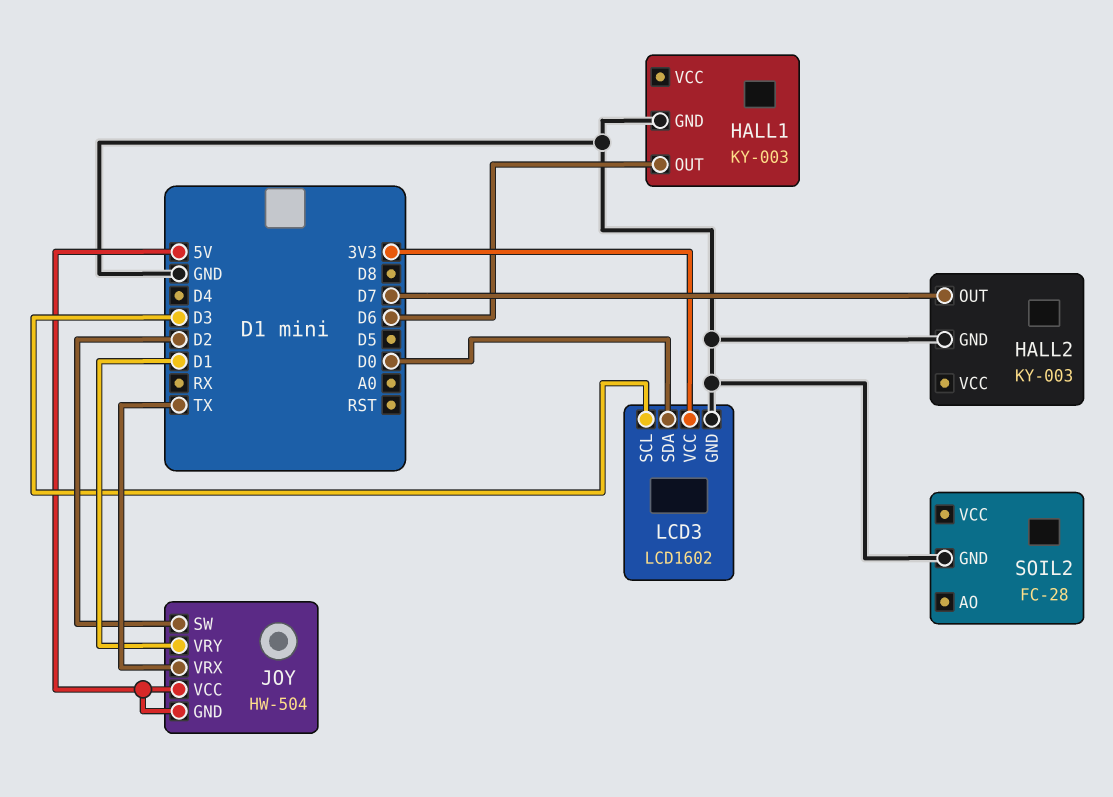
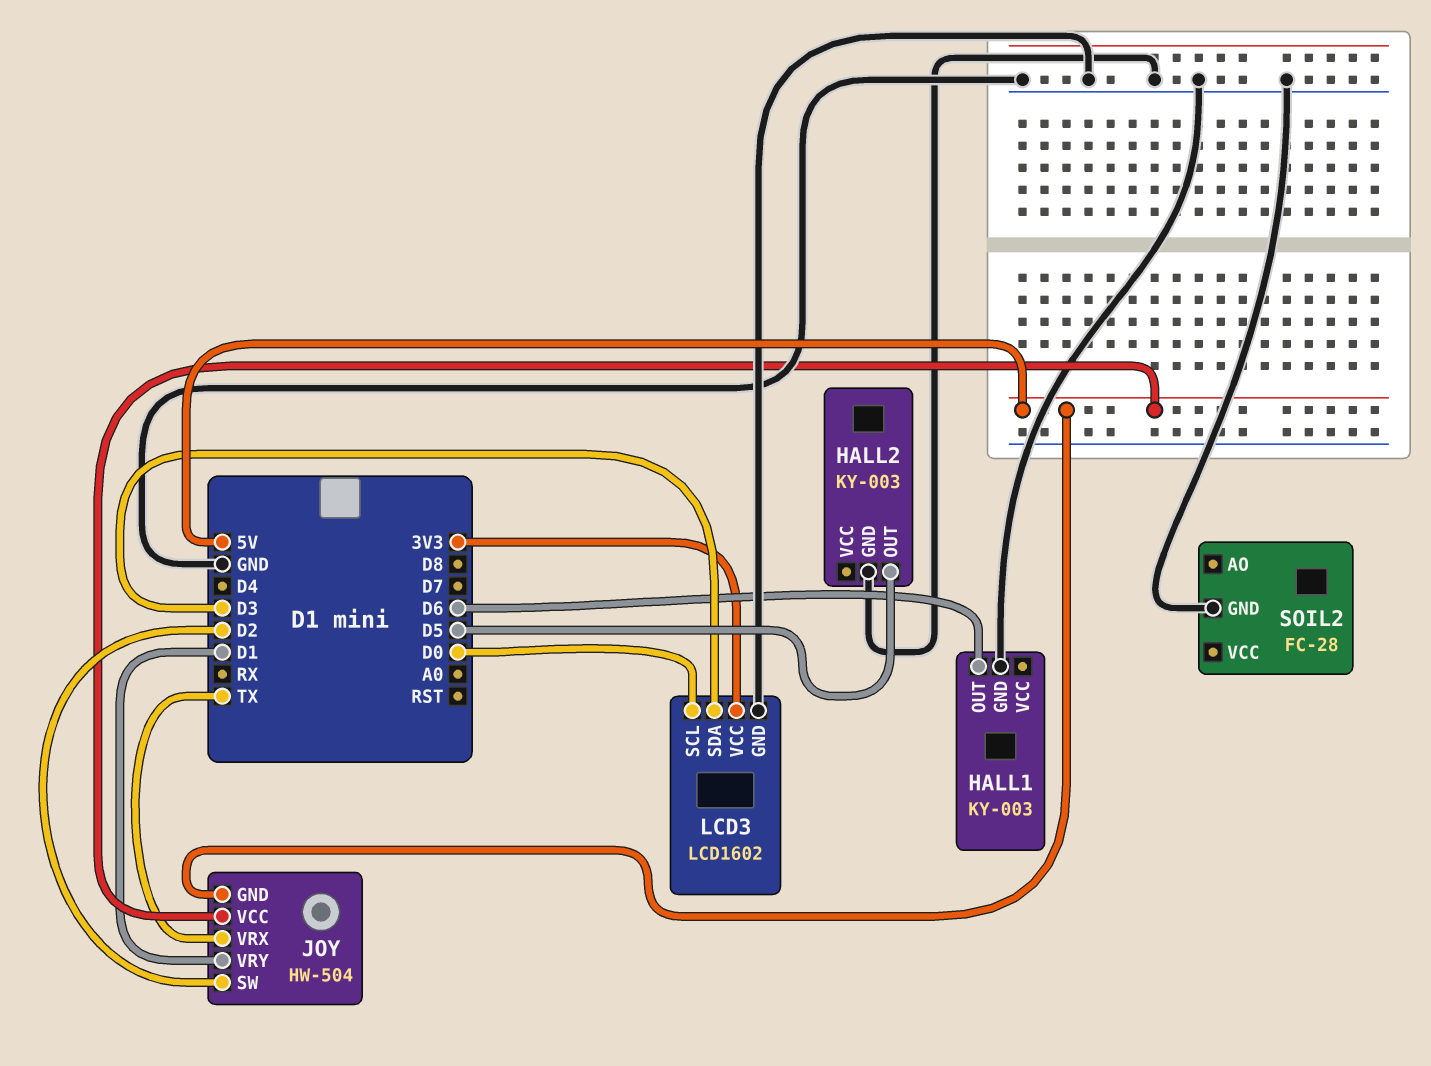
HALL2 pin OUT: D7 -> D5
LCD3 pin SCL: D3 -> D0
LCD3 pin SDA: D0 -> D3

